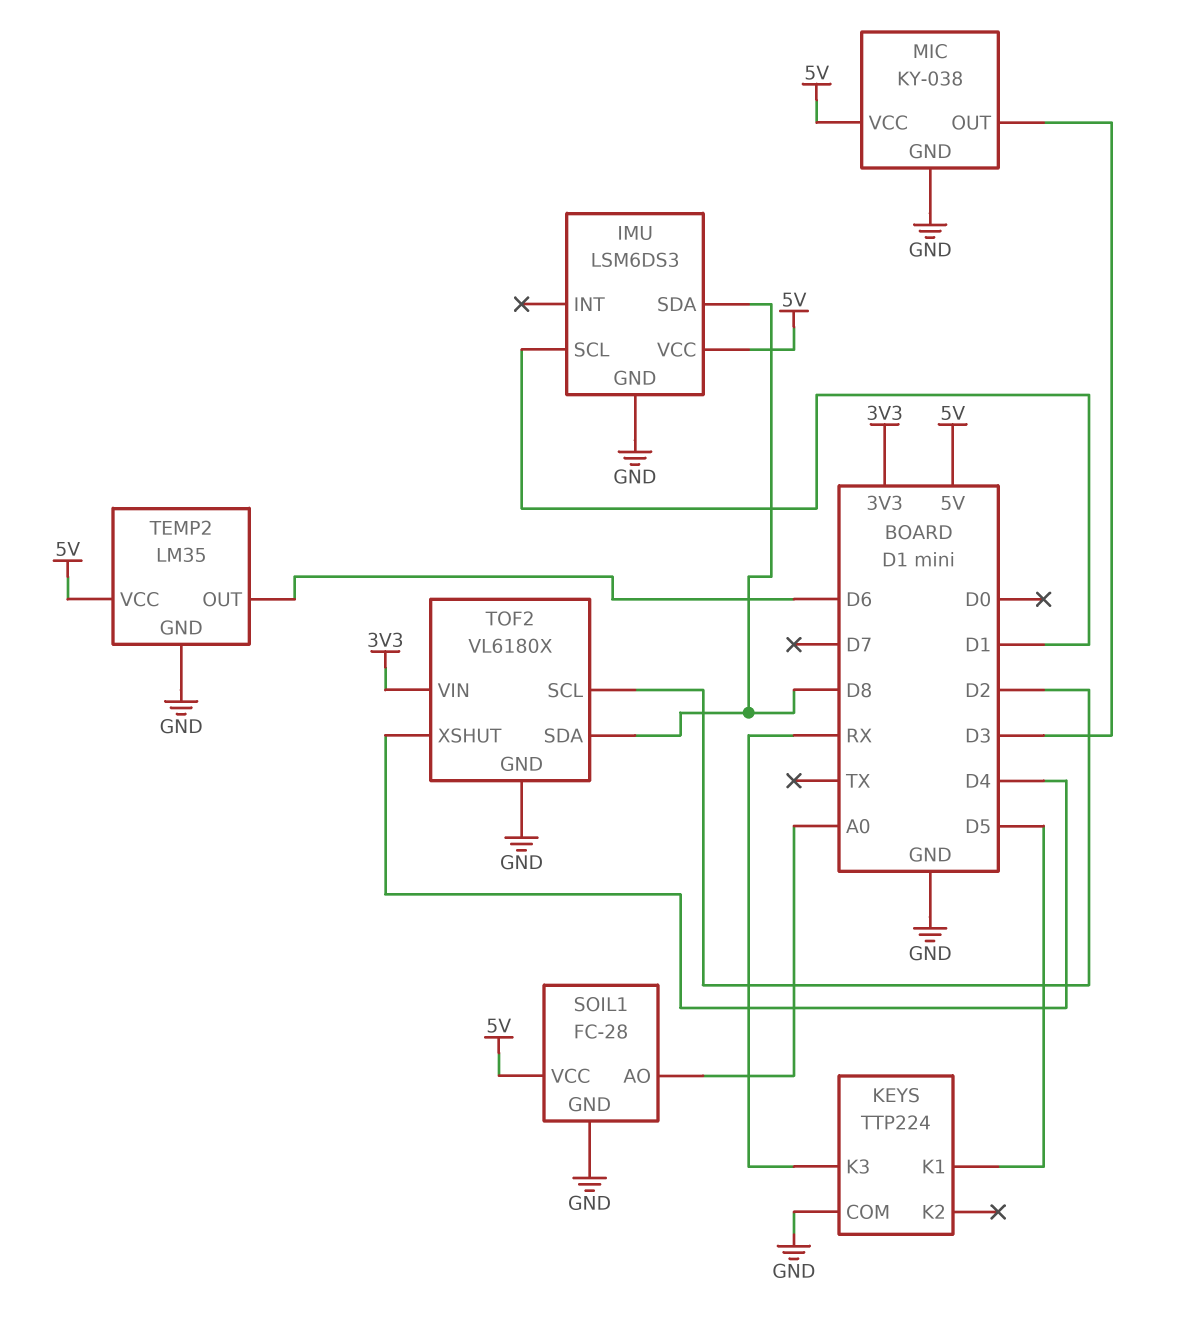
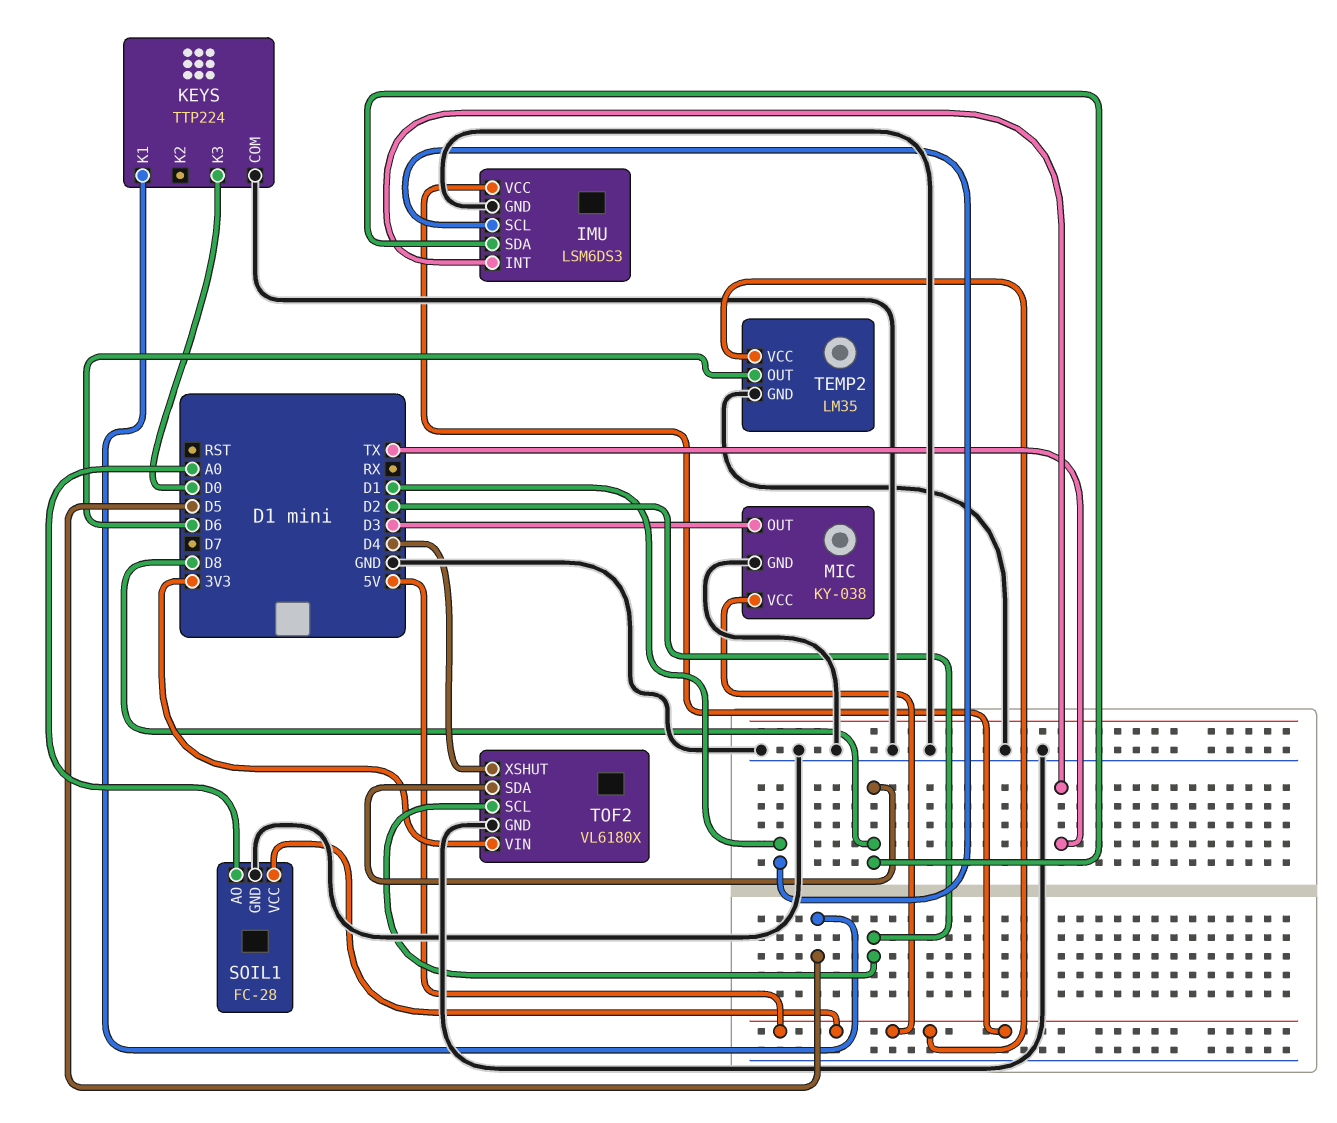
IMU pin INT: none -> TX
KEYS pin K3: RX -> D0

